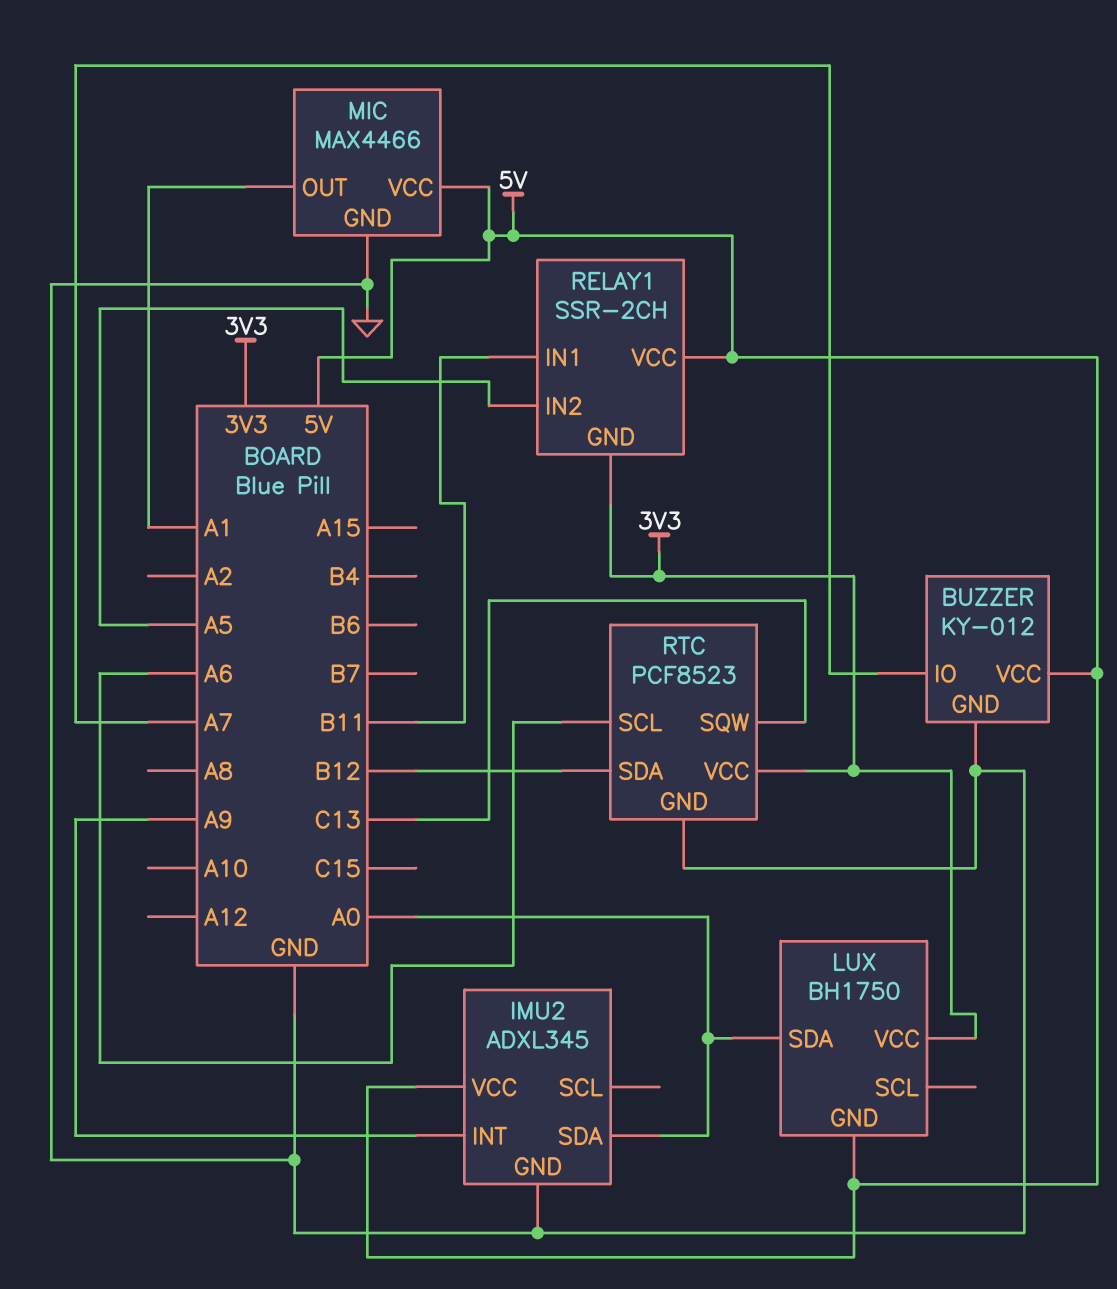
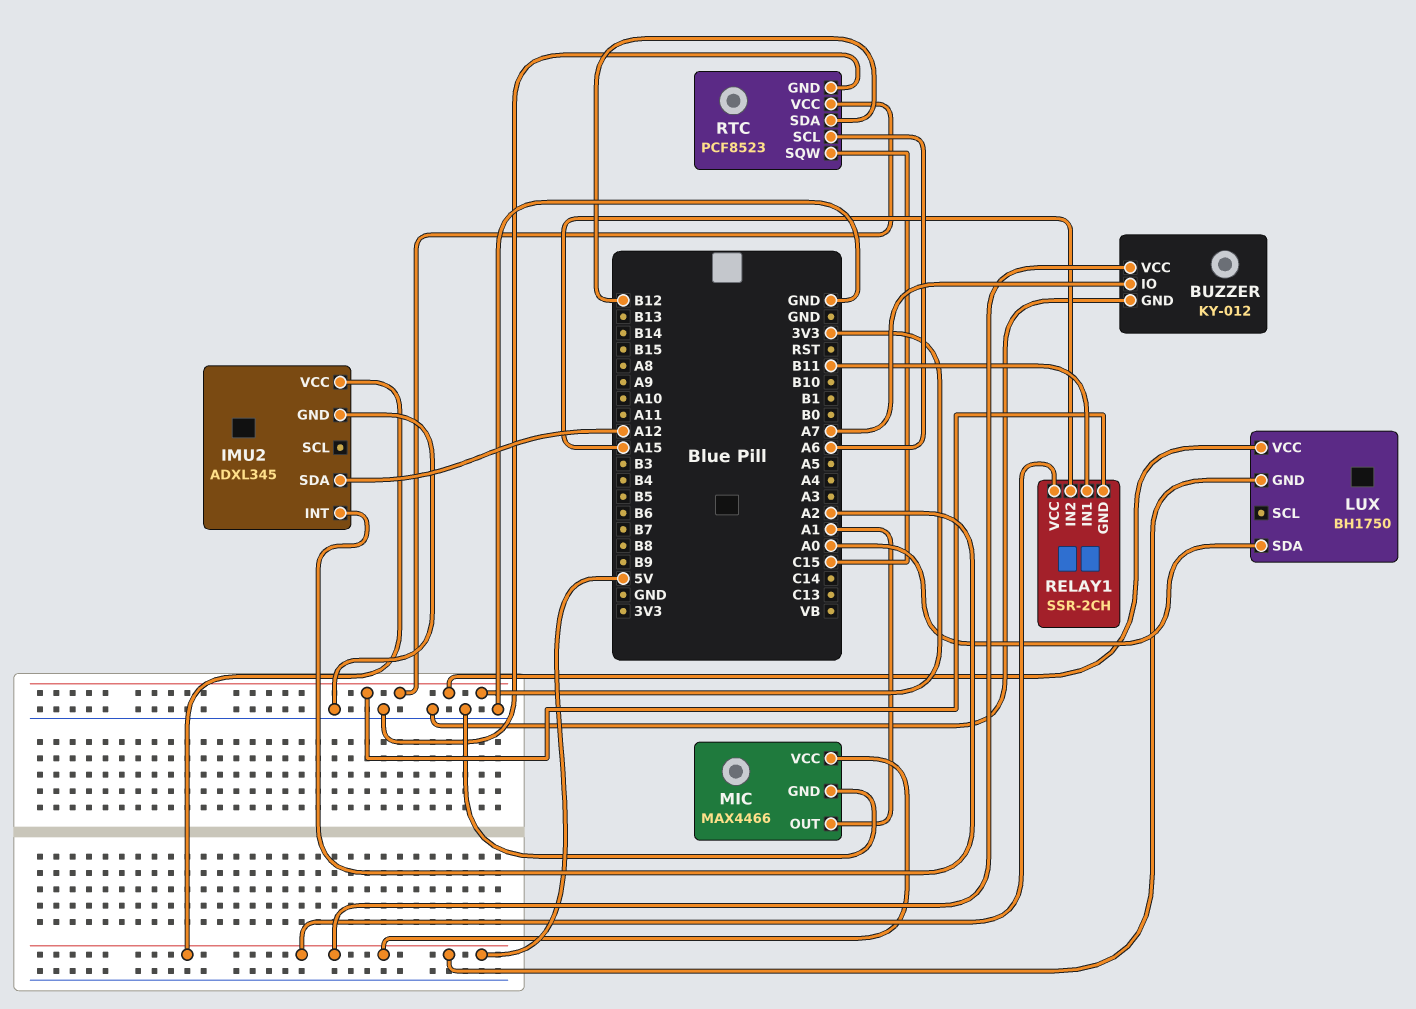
IMU2 pin INT: A9 -> A2
IMU2 pin SDA: A0 -> A12
RELAY1 pin IN2: A5 -> A15
RTC pin SQW: C13 -> C15

